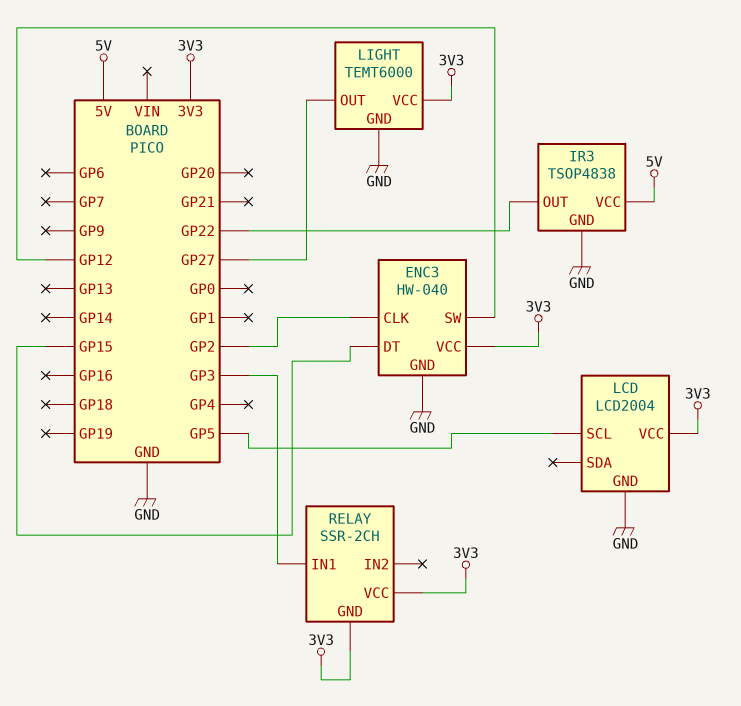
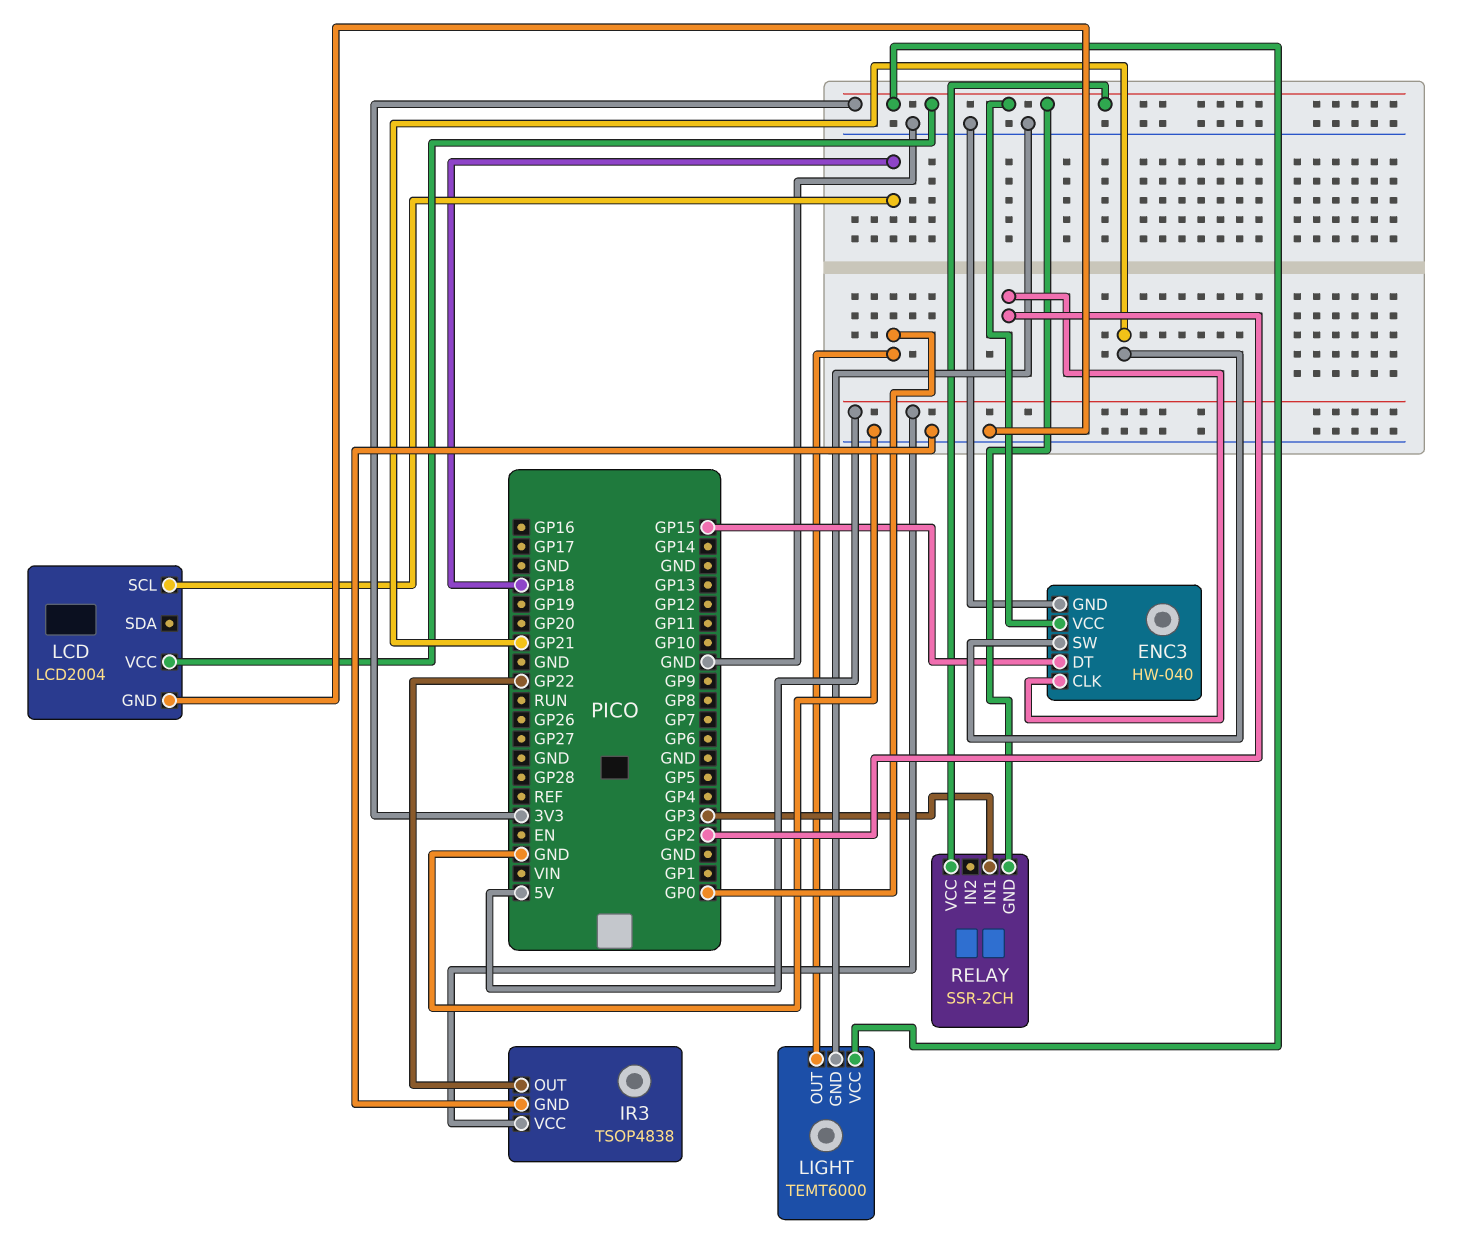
ENC3 pin SW: GP12 -> GP21
LCD pin SCL: GP5 -> GP18
LIGHT pin OUT: GP27 -> GP0

